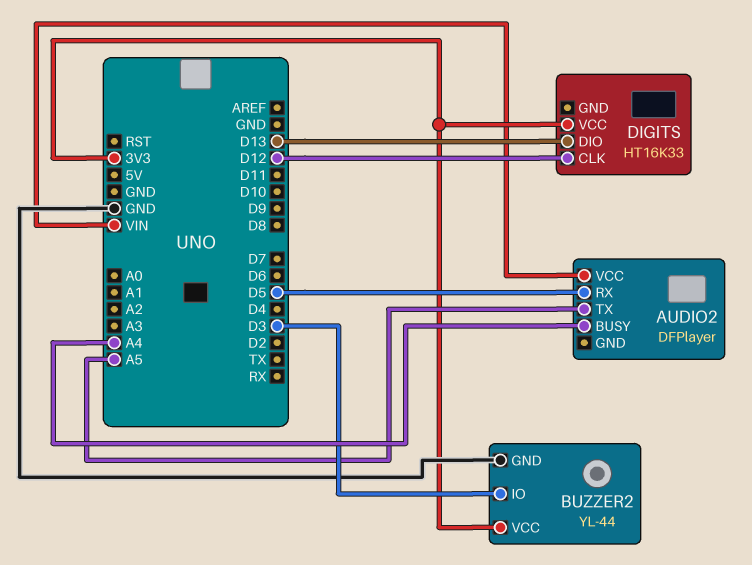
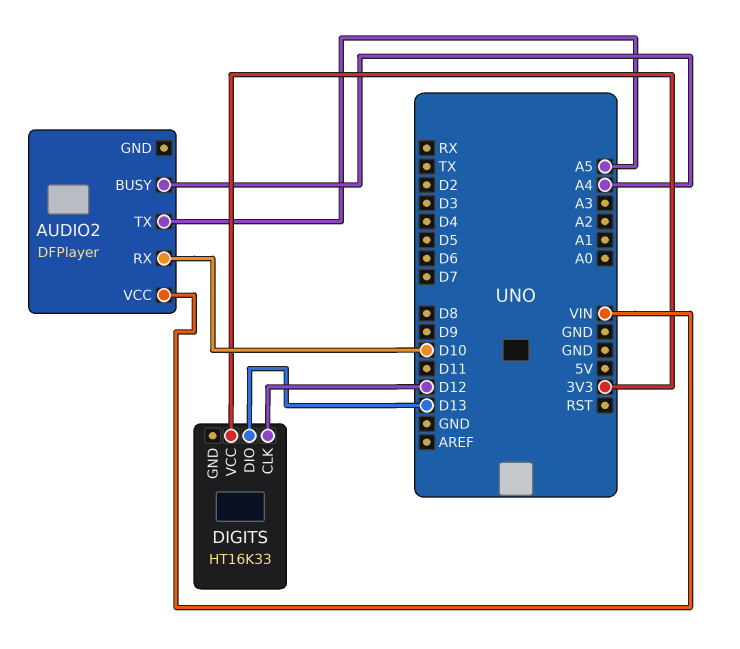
AUDIO2 pin RX: D5 -> D10
BUZZER2: YL-44 -> none
BUZZER2 pin GND: GND -> none
BUZZER2 pin IO: D3 -> none
BUZZER2 pin VCC: 3V3 -> none

